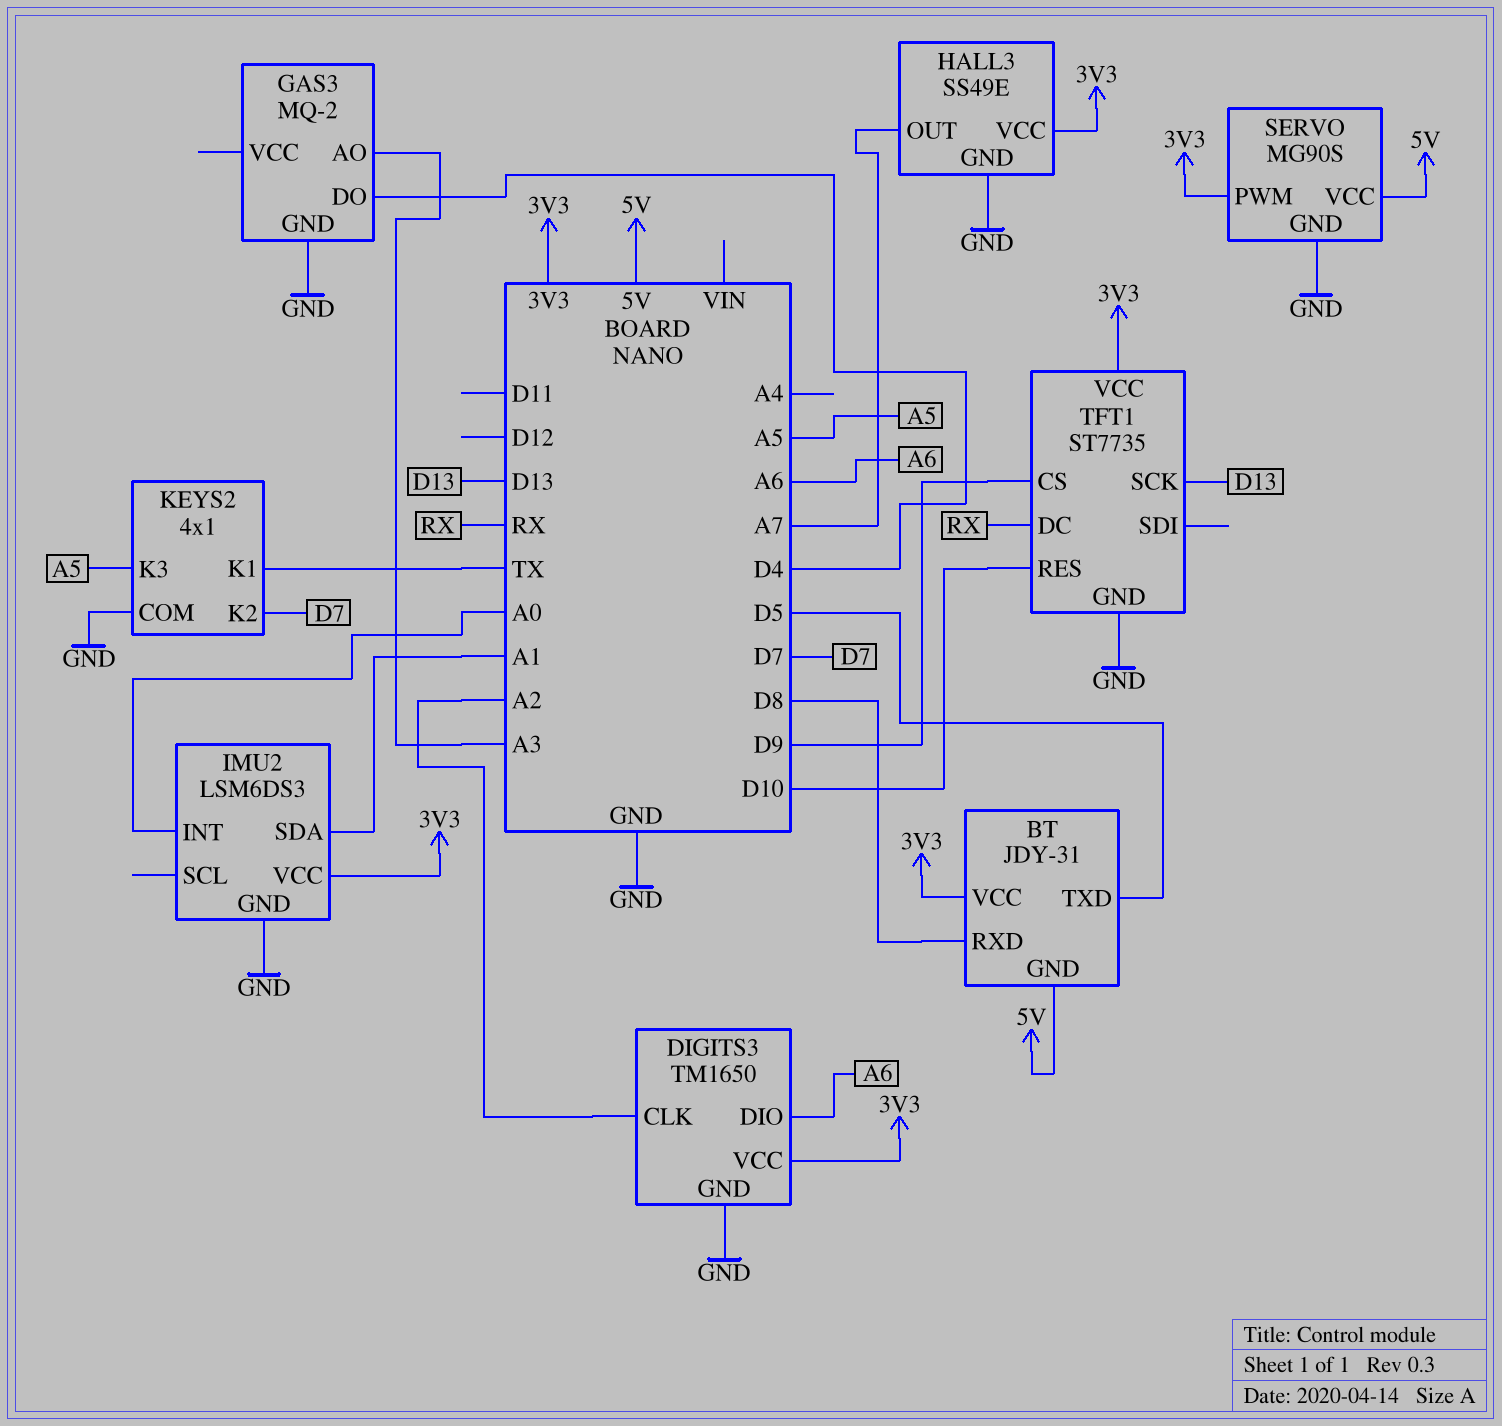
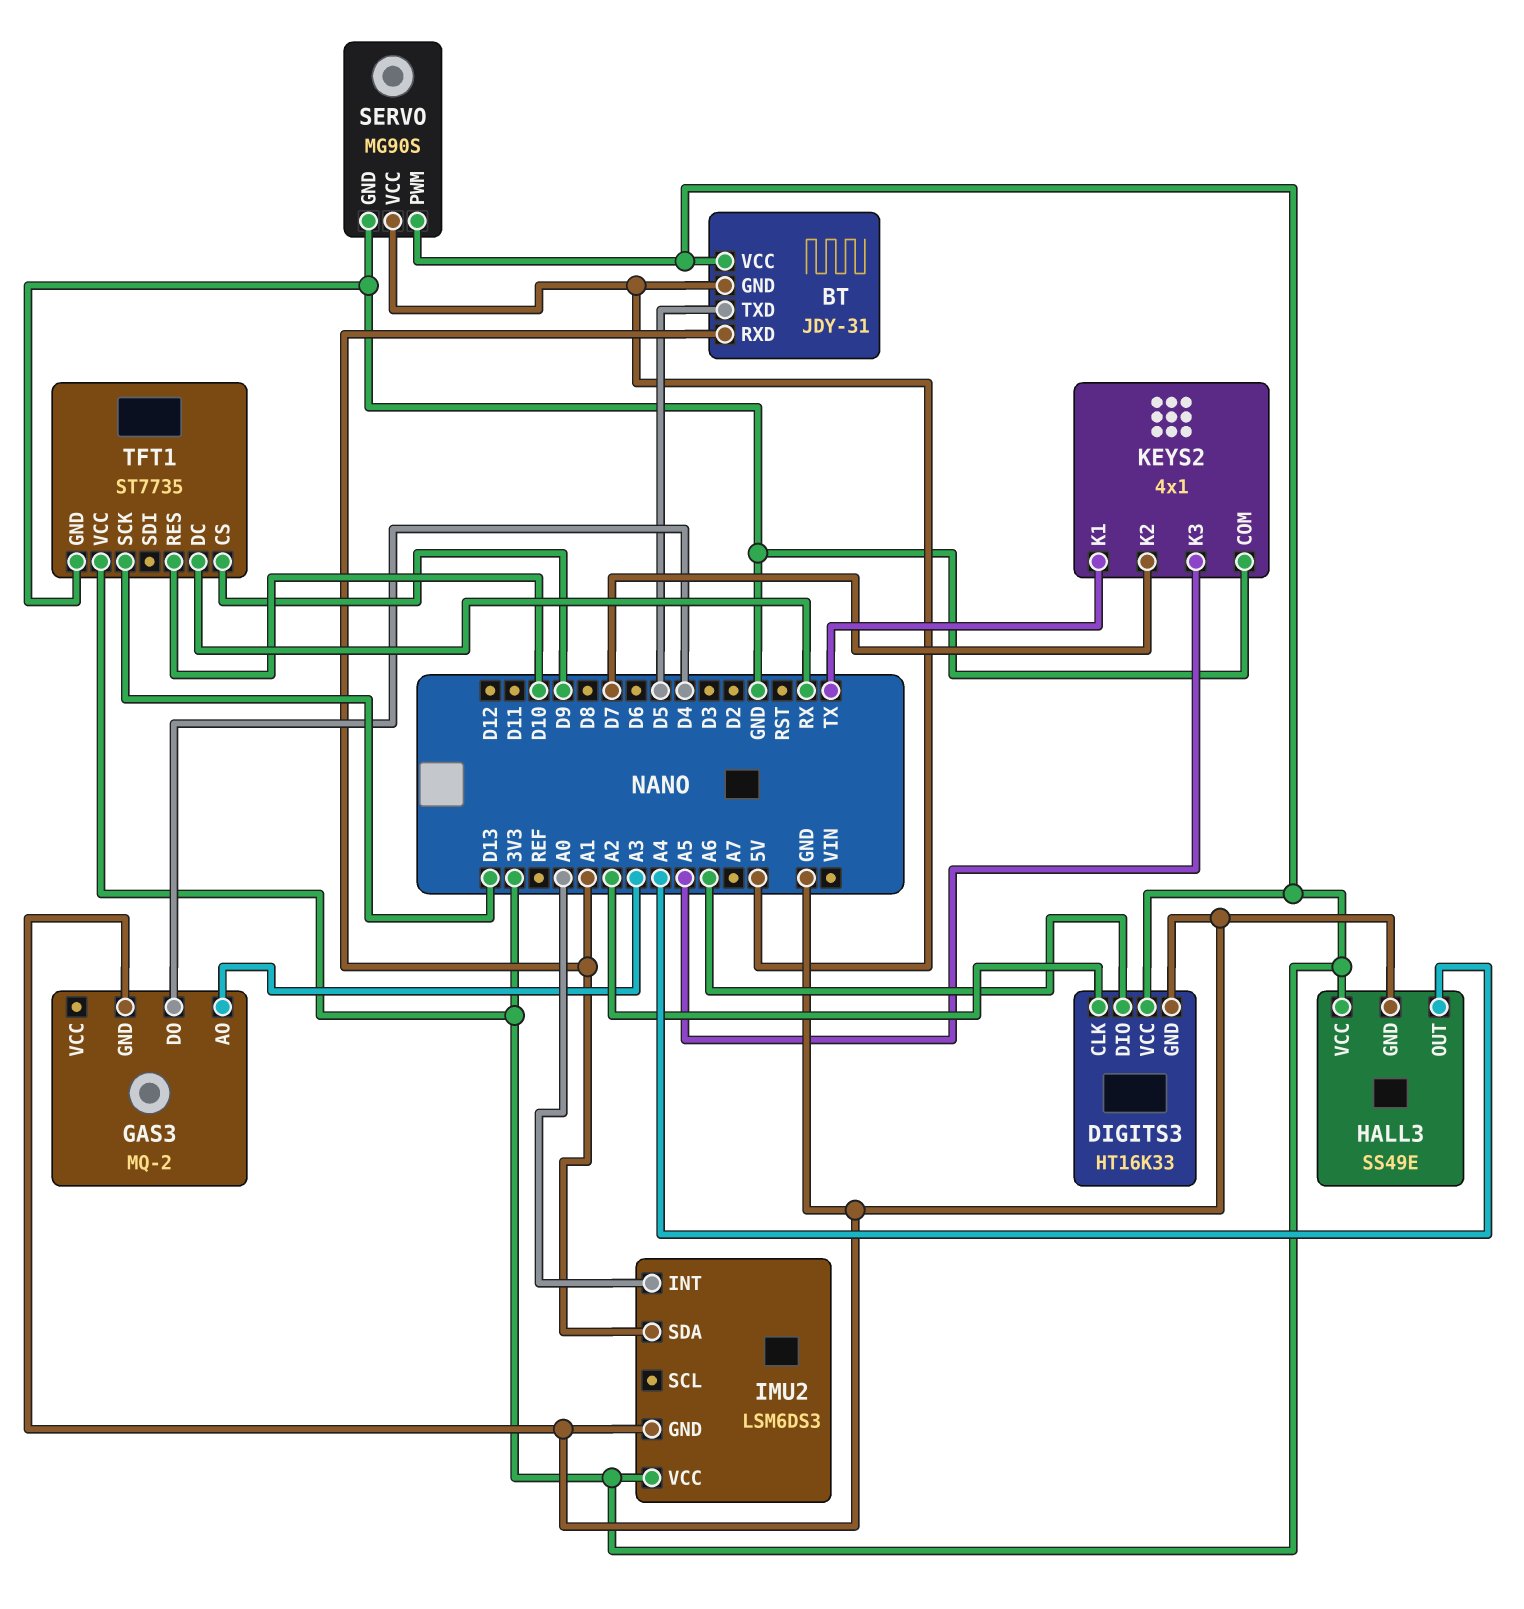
BT pin RXD: D8 -> A1
DIGITS3: TM1650 -> HT16K33
HALL3 pin OUT: A7 -> A4

